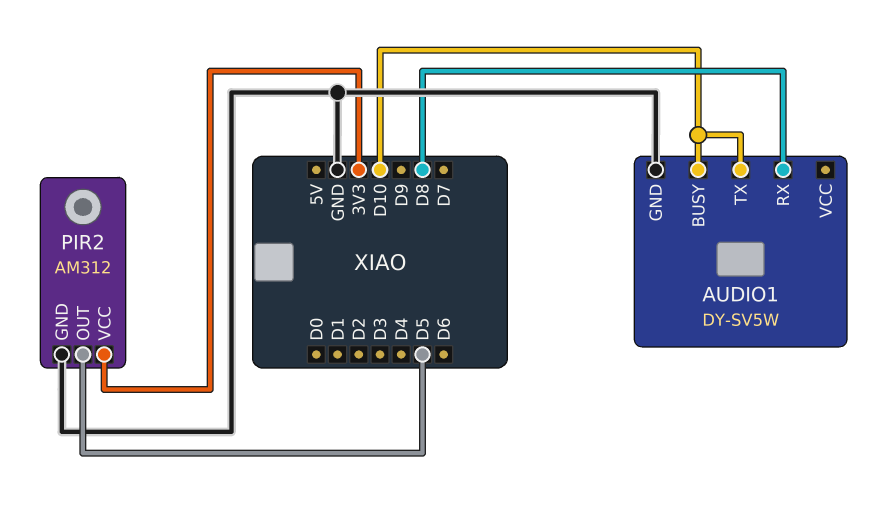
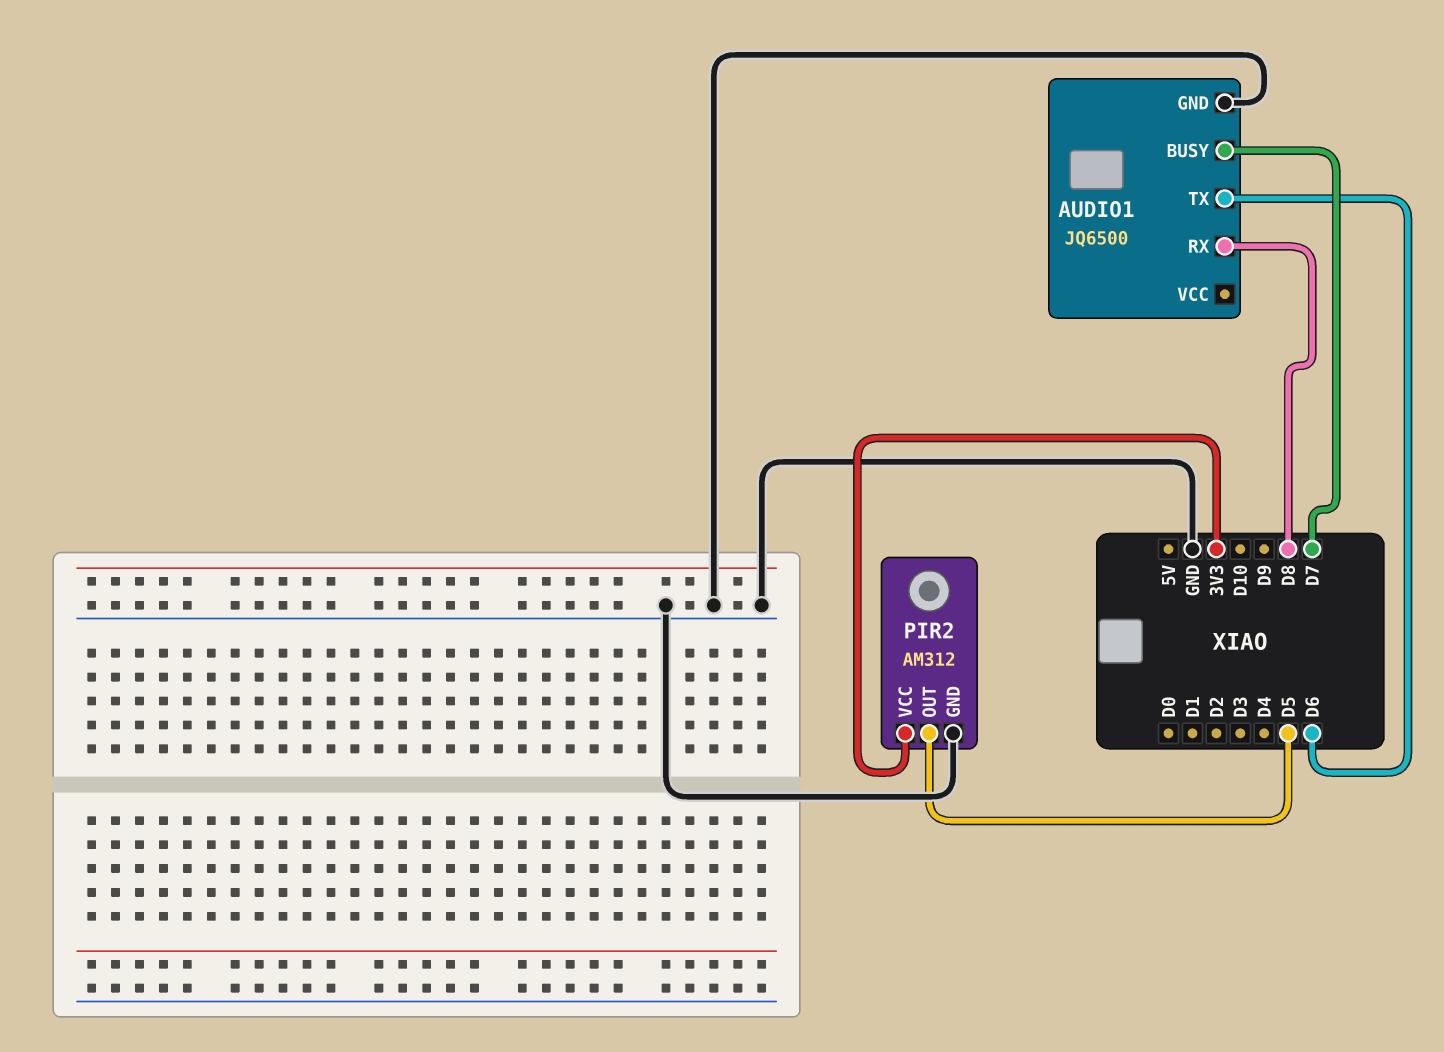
AUDIO1: DY-SV5W -> JQ6500
AUDIO1 pin BUSY: D10 -> D7
AUDIO1 pin TX: D10 -> D6

